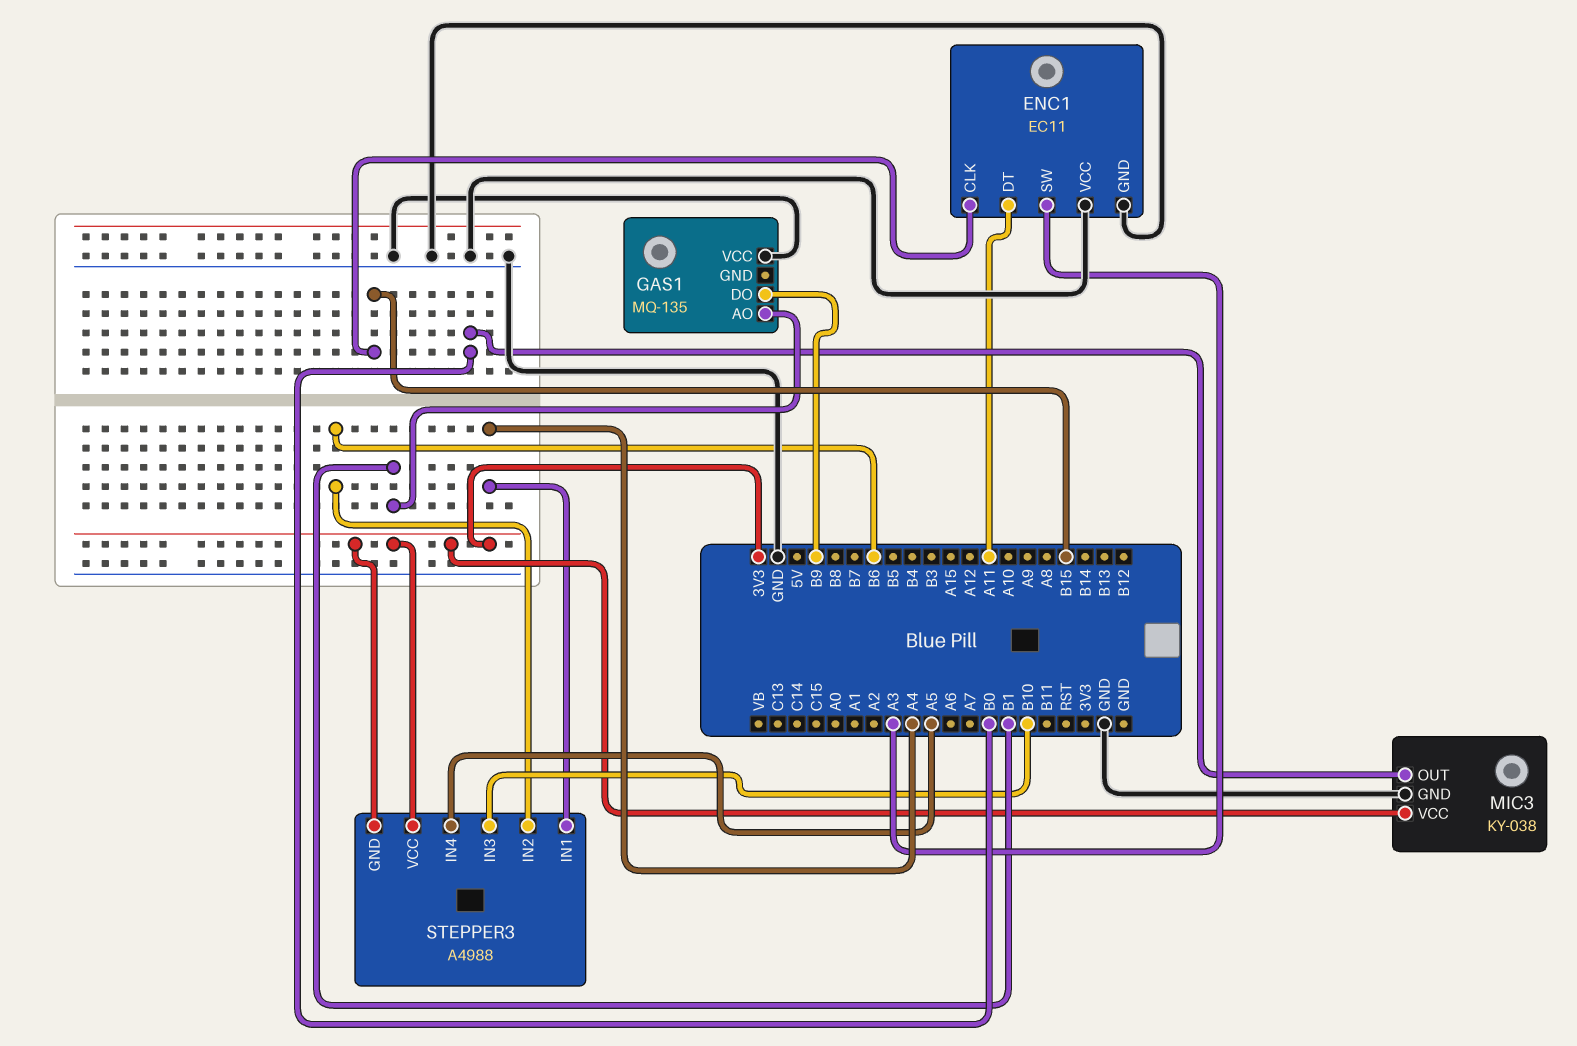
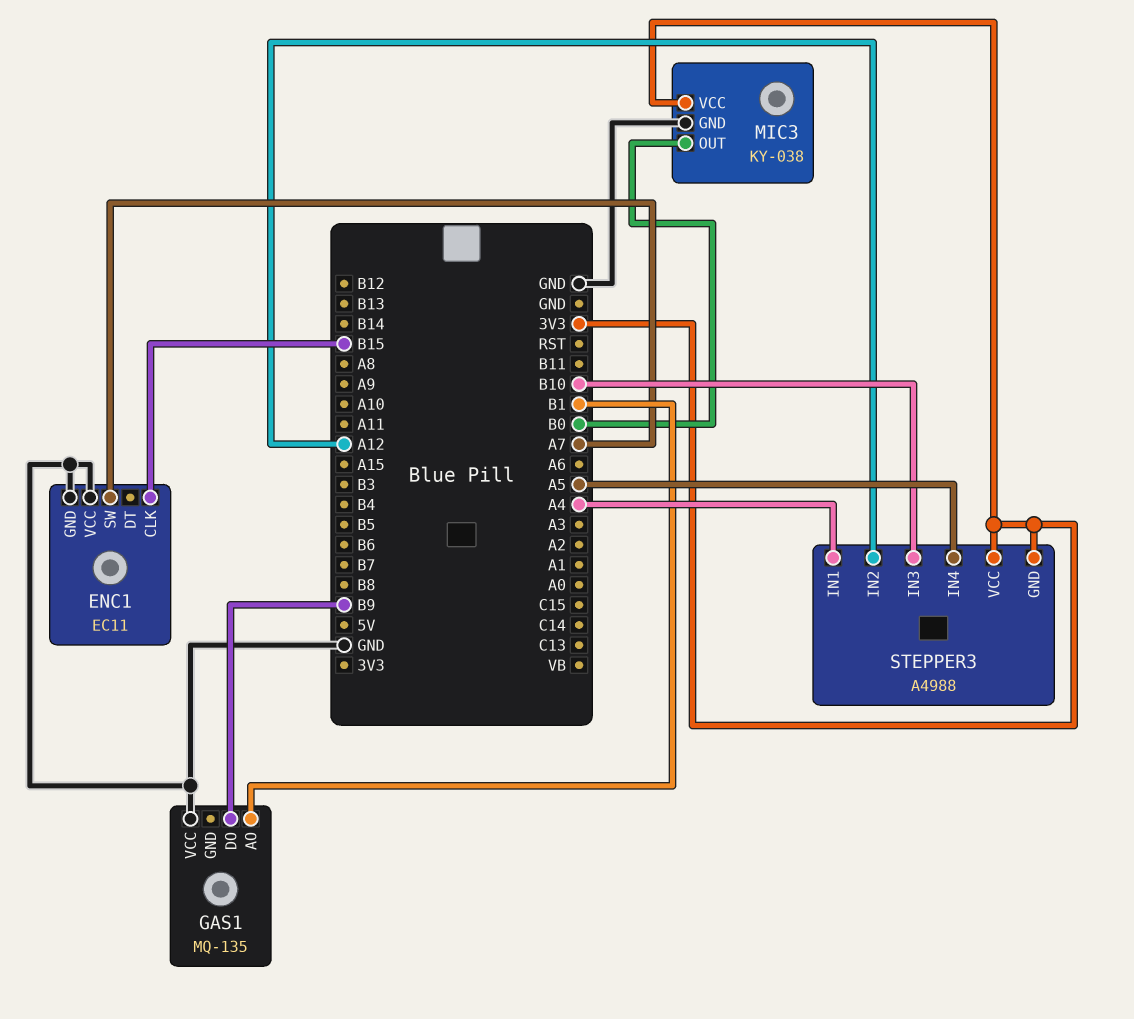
ENC1 pin DT: A11 -> none
ENC1 pin SW: A3 -> A7
STEPPER3 pin IN2: B6 -> A12

